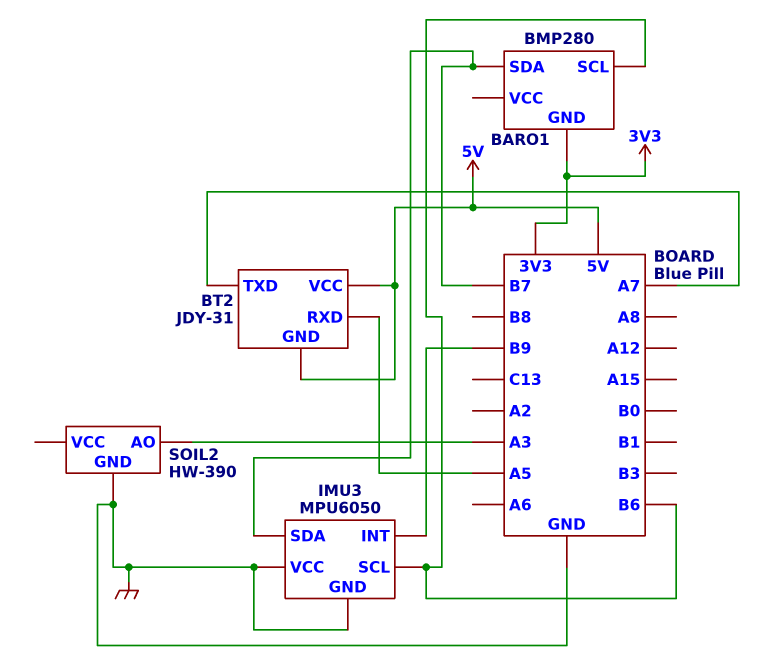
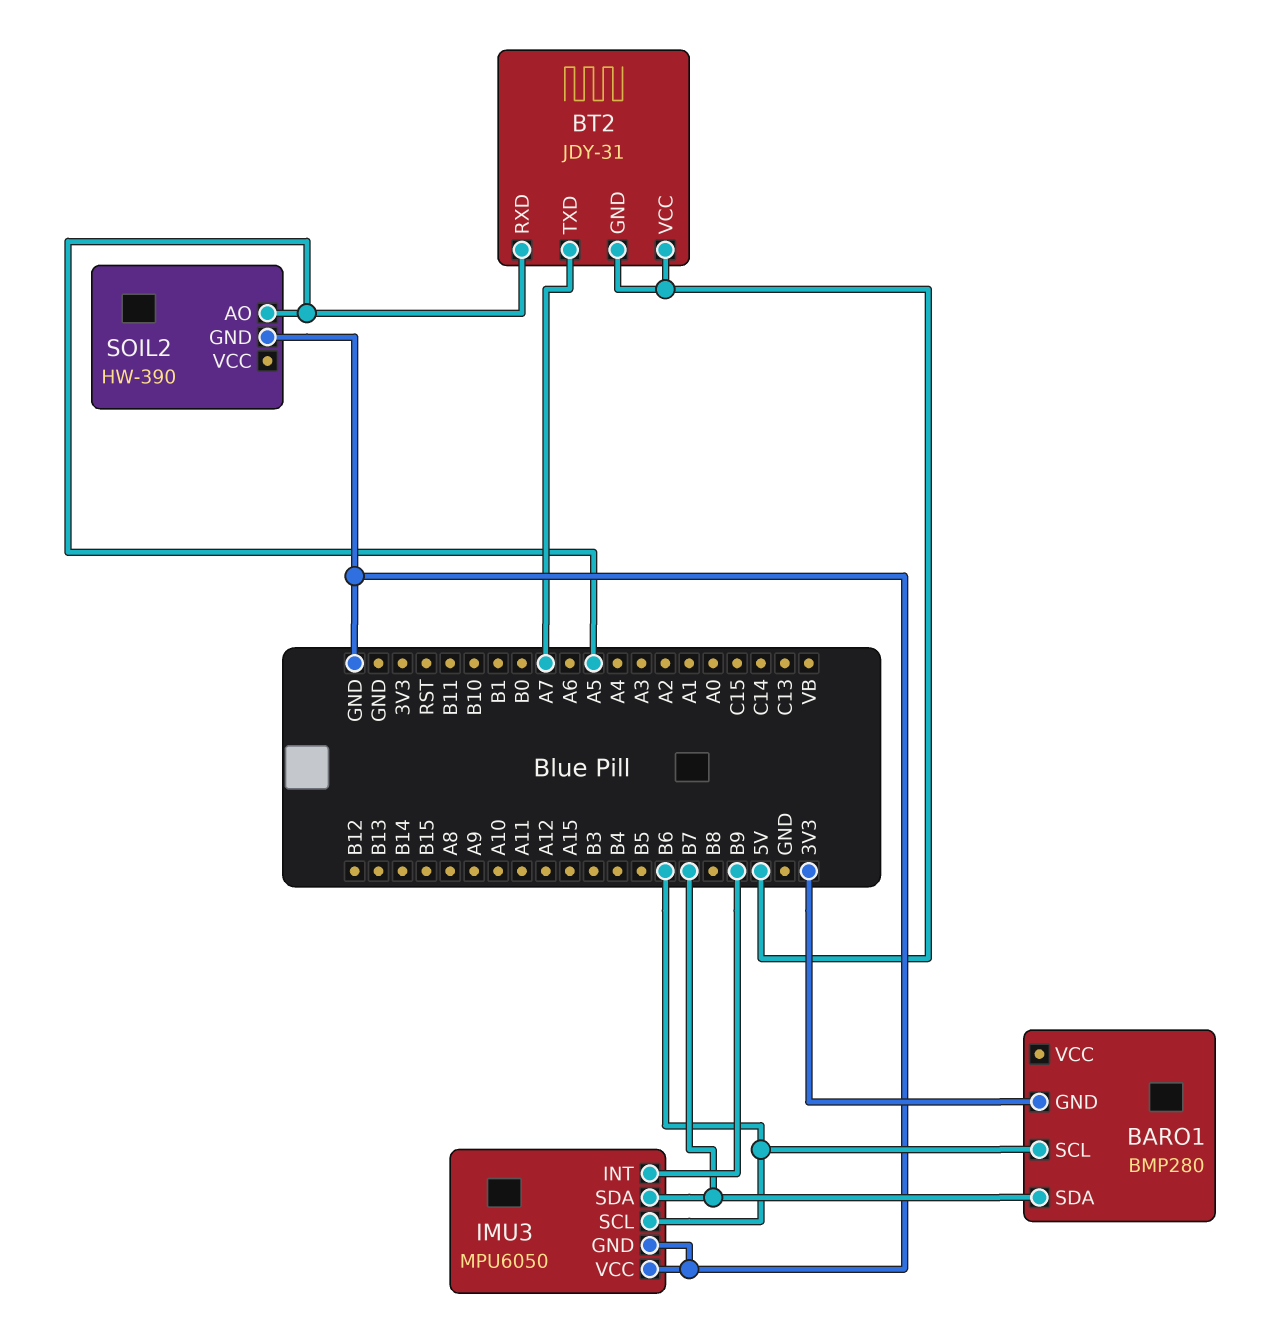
SOIL2 pin AO: A3 -> A5

